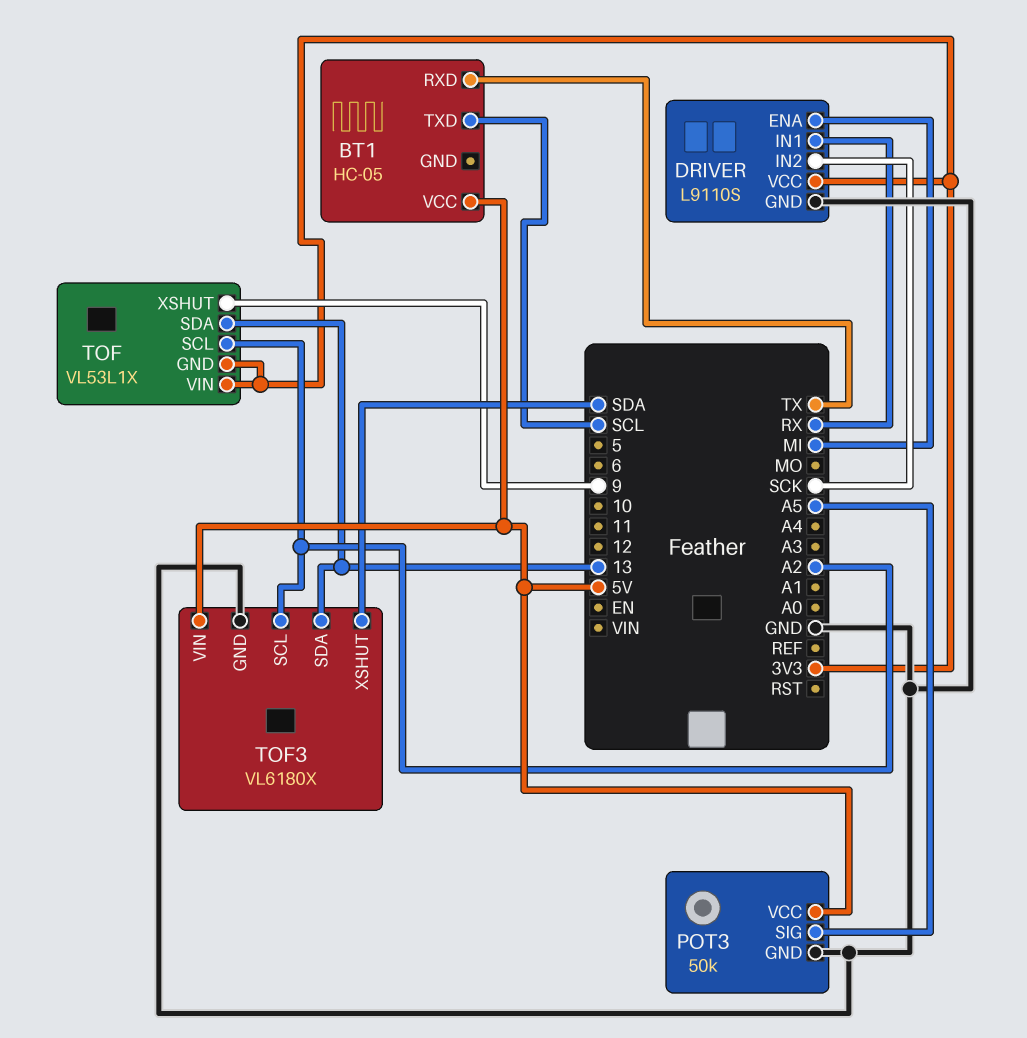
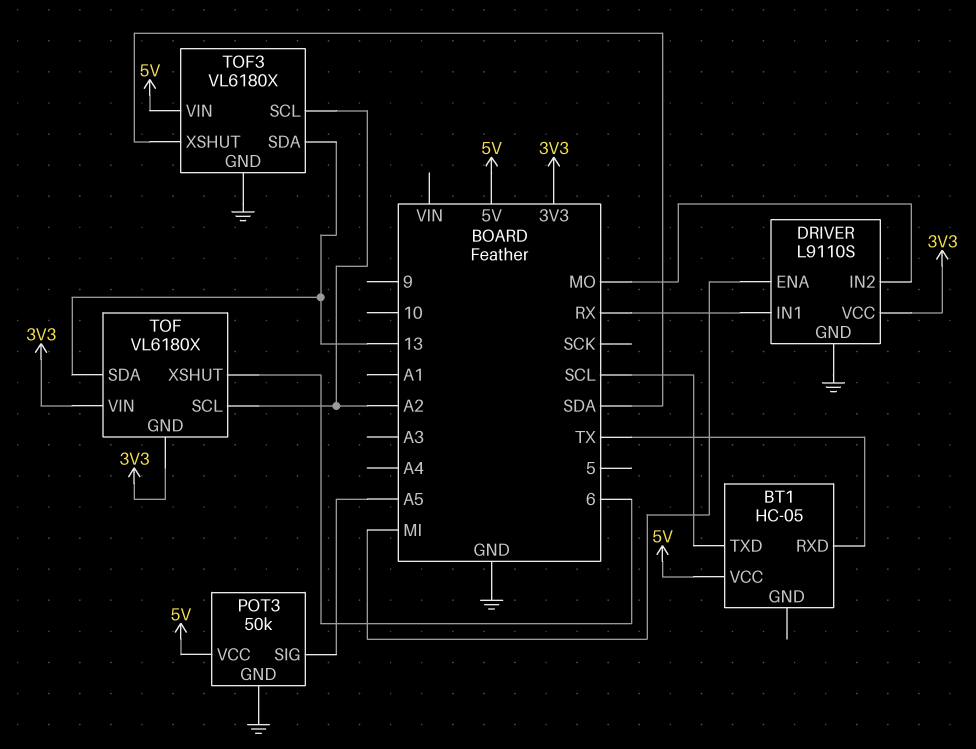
DRIVER pin IN2: SCK -> MO
TOF: VL53L1X -> VL6180X
TOF pin XSHUT: 9 -> 6

